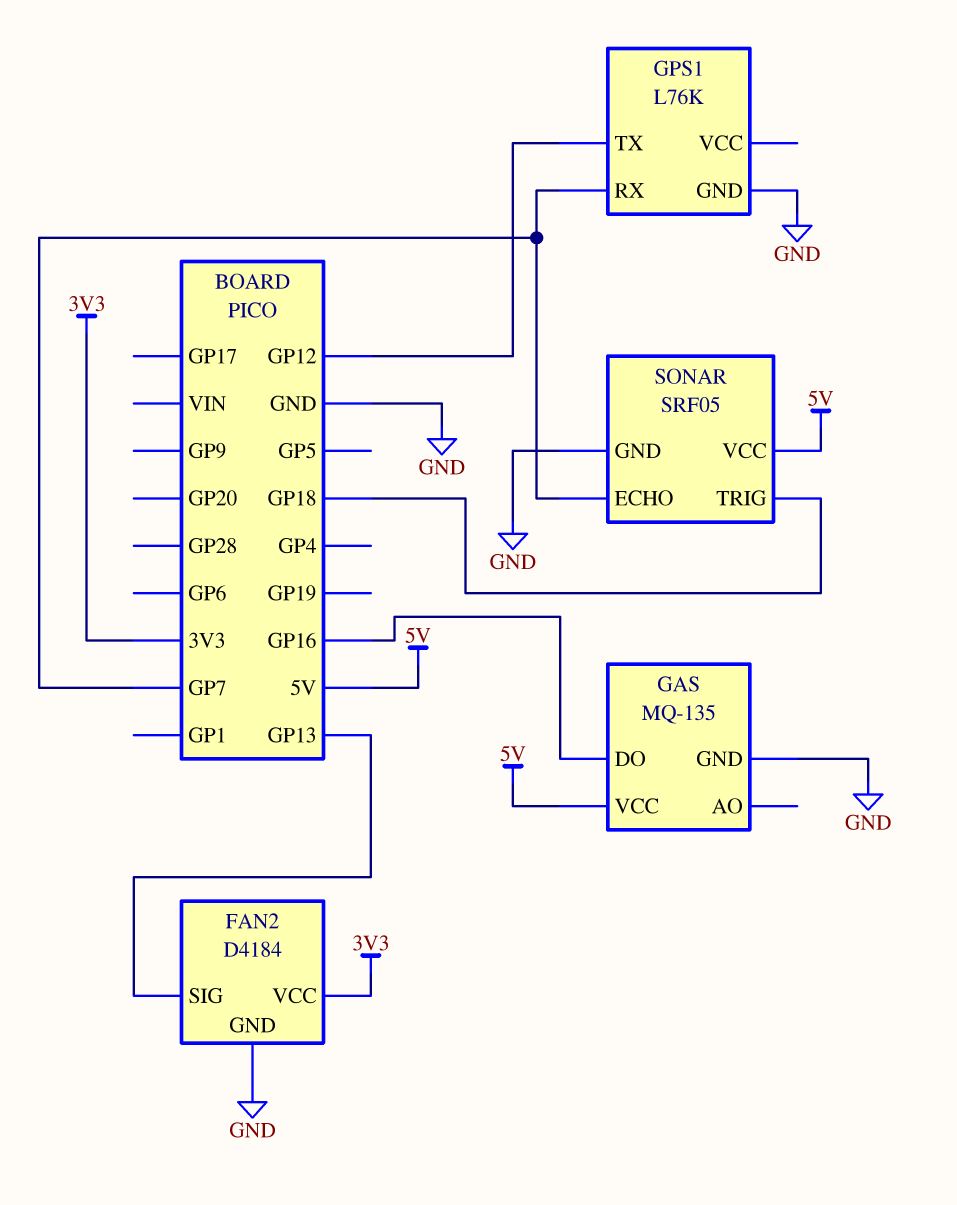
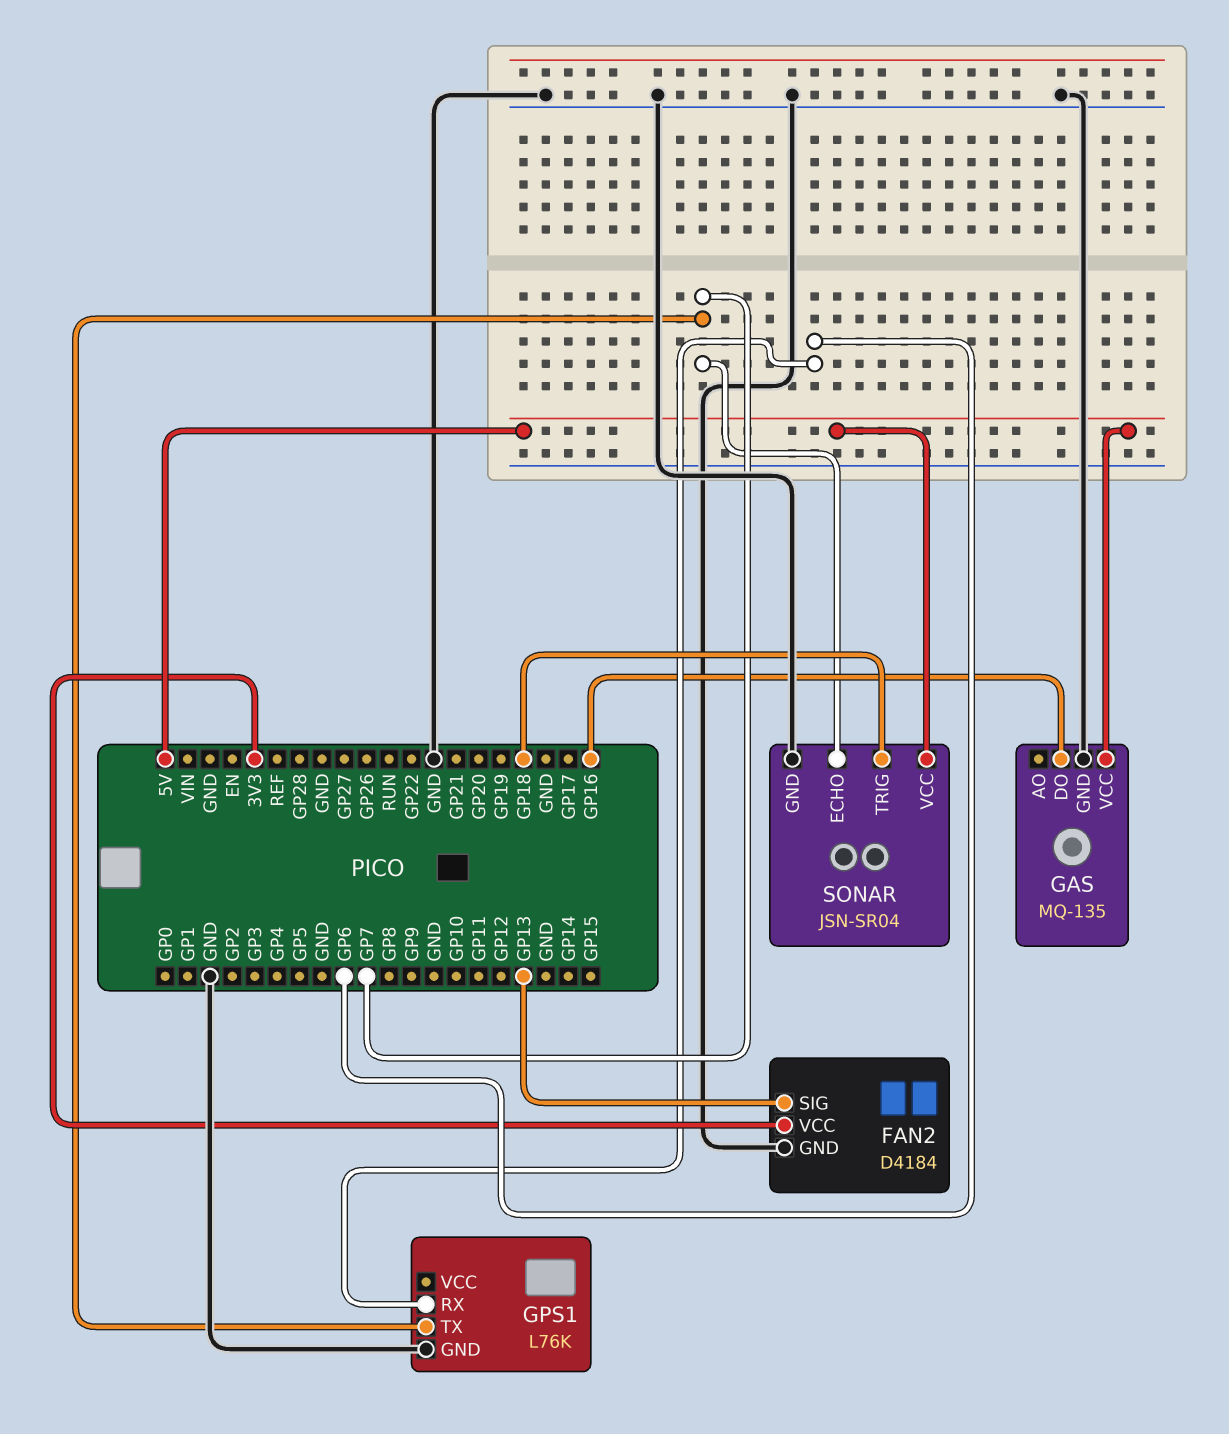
GPS1 pin RX: GP7 -> GP6
GPS1 pin TX: GP12 -> GP7
SONAR: SRF05 -> JSN-SR04

